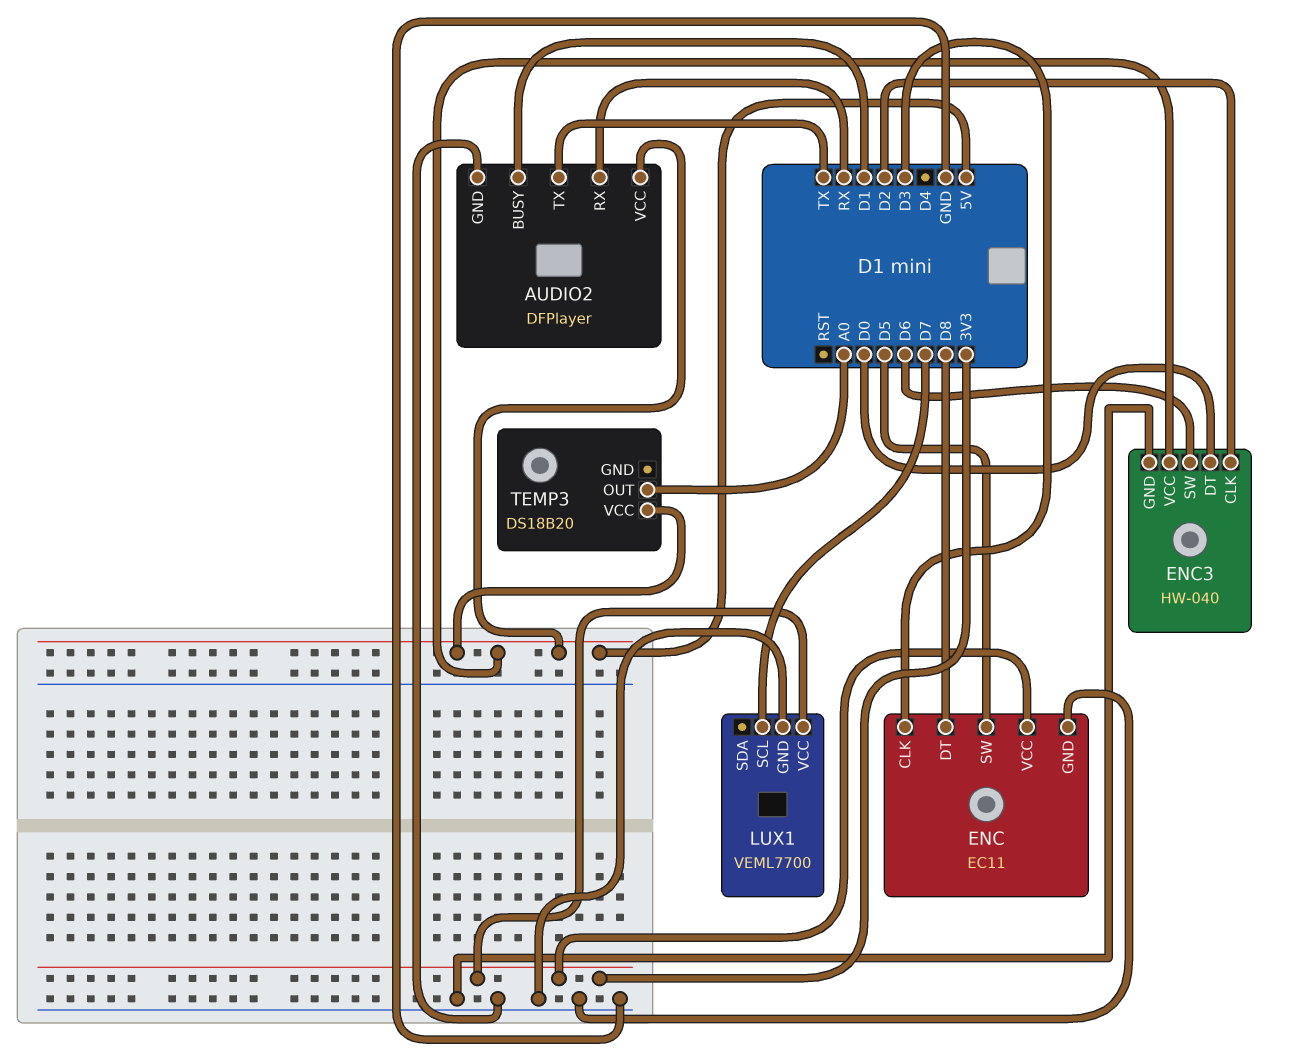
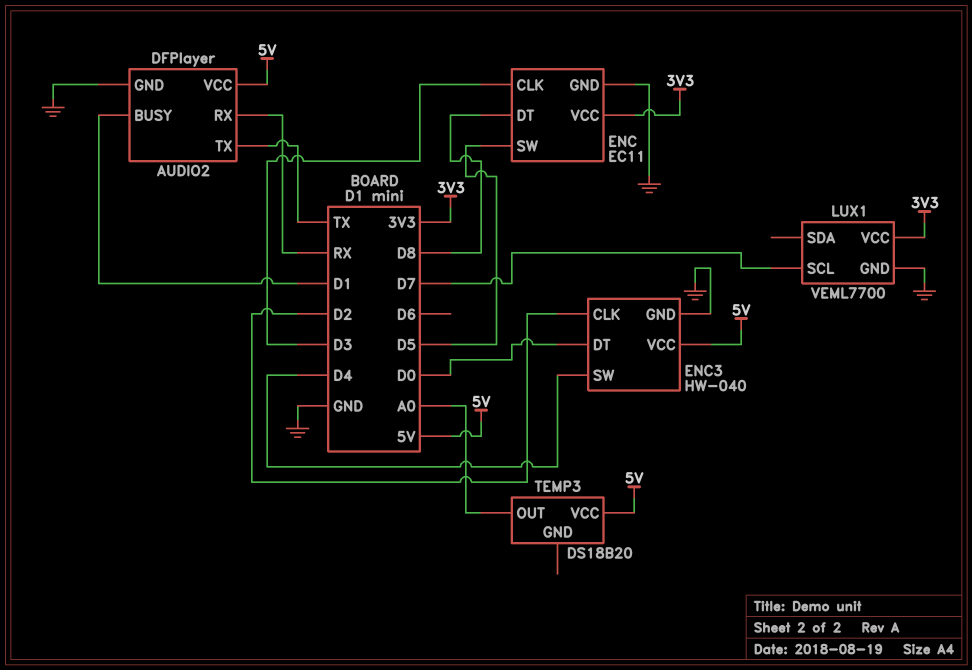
ENC3 pin SW: D6 -> D4

